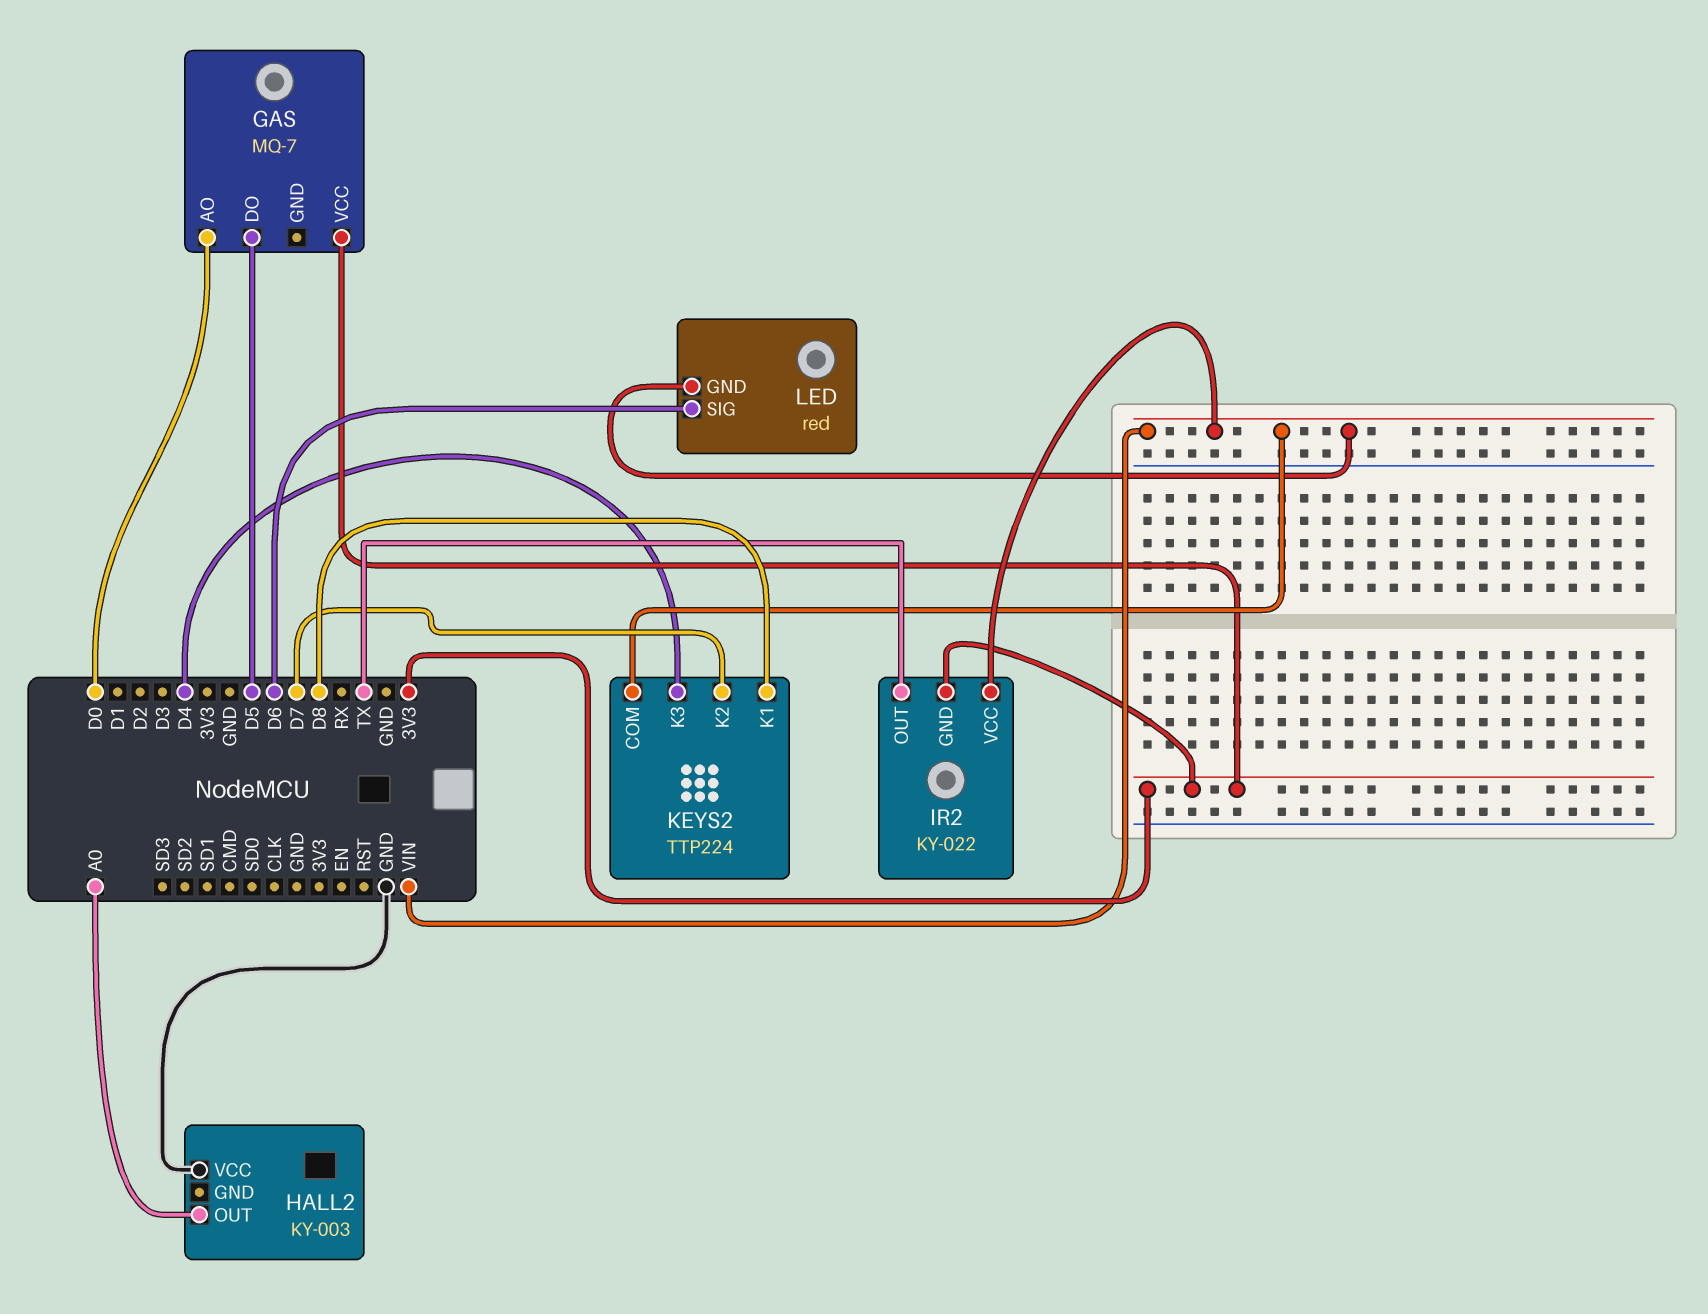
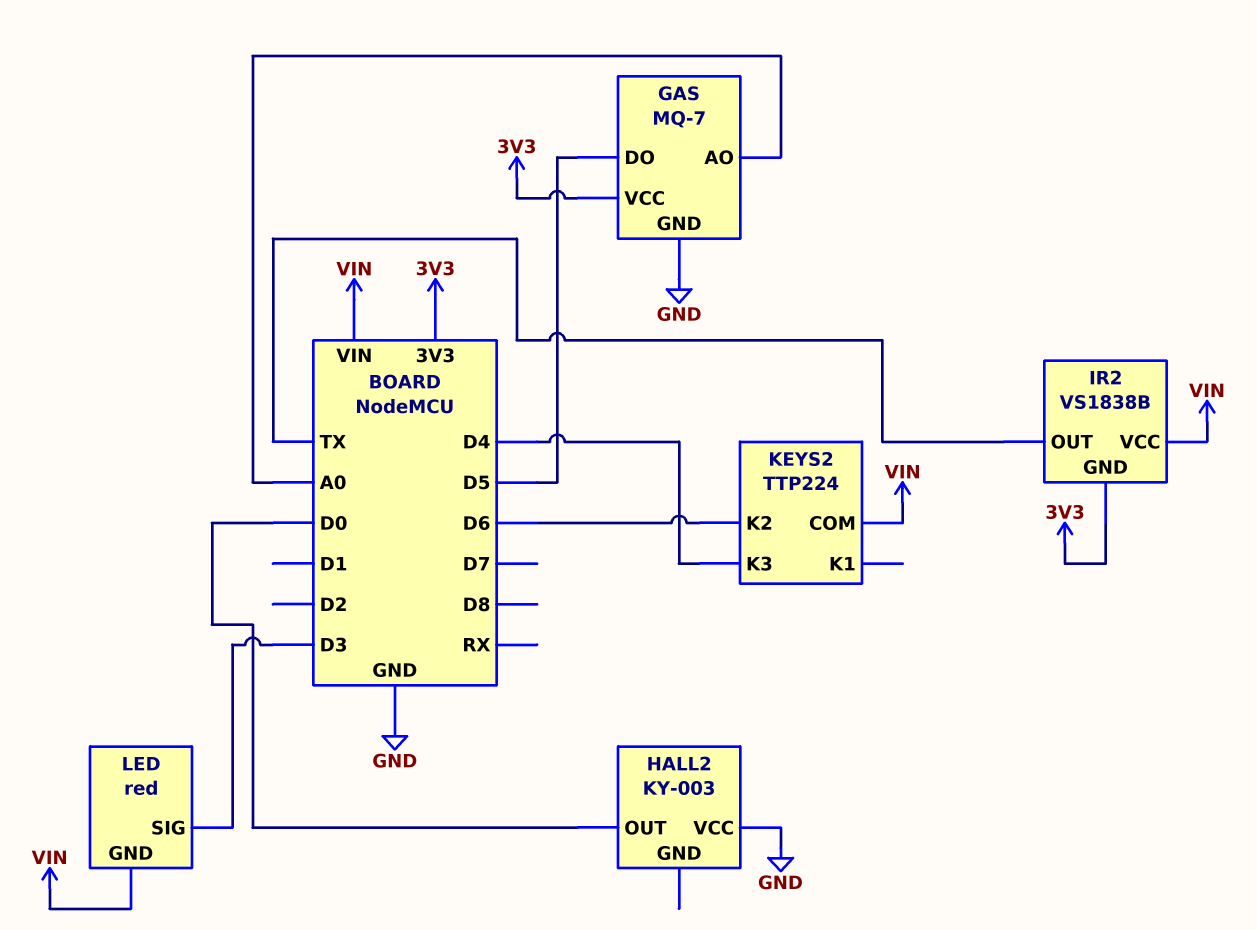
GAS pin AO: D0 -> A0
GAS pin GND: none -> GND
HALL2 pin OUT: A0 -> D0
IR2: KY-022 -> VS1838B
KEYS2 pin K1: D8 -> none
KEYS2 pin K2: D7 -> D6
LED pin SIG: D6 -> D3

